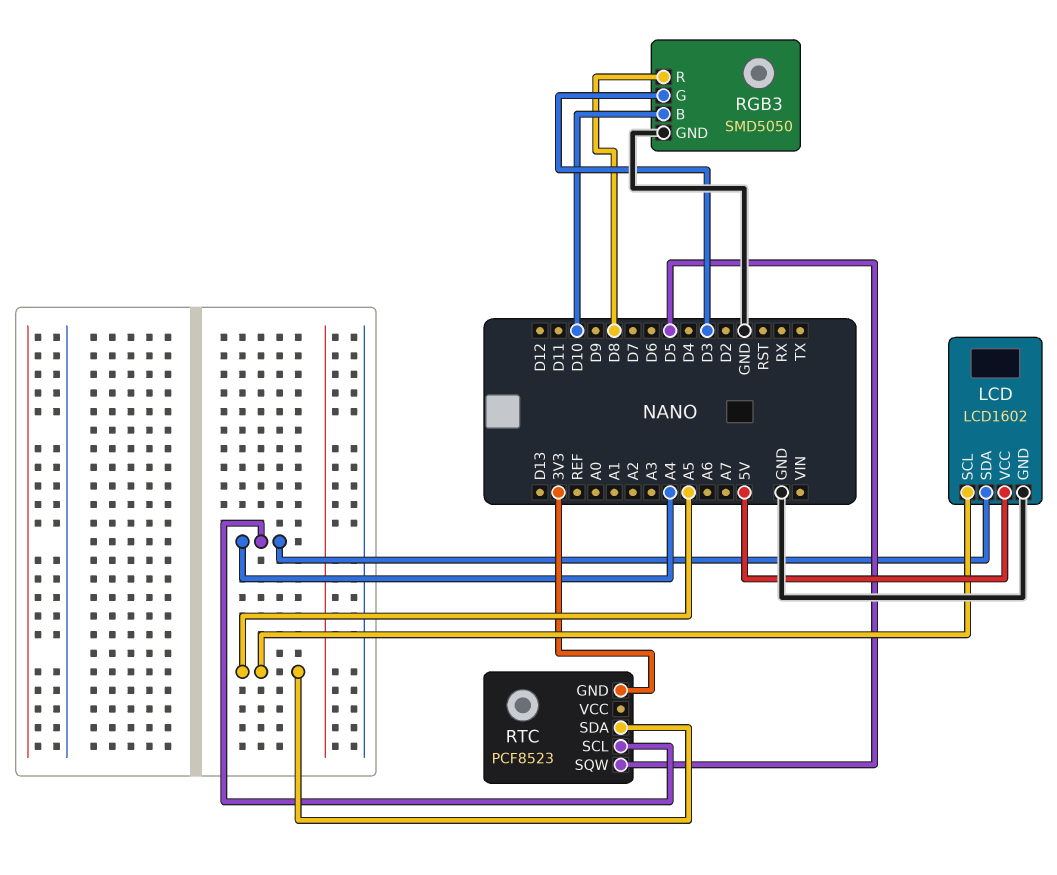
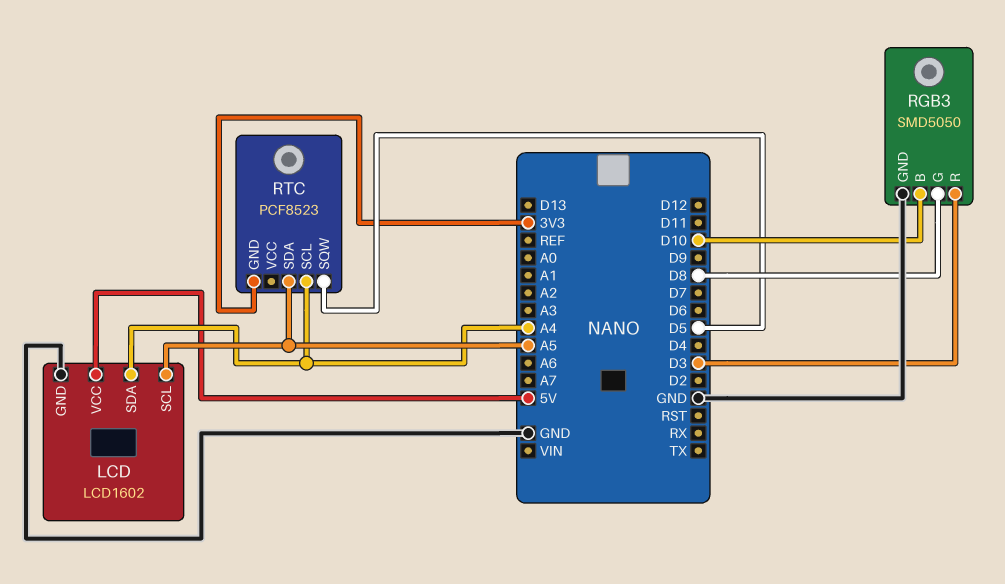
RGB3 pin G: D3 -> D8
RGB3 pin R: D8 -> D3

